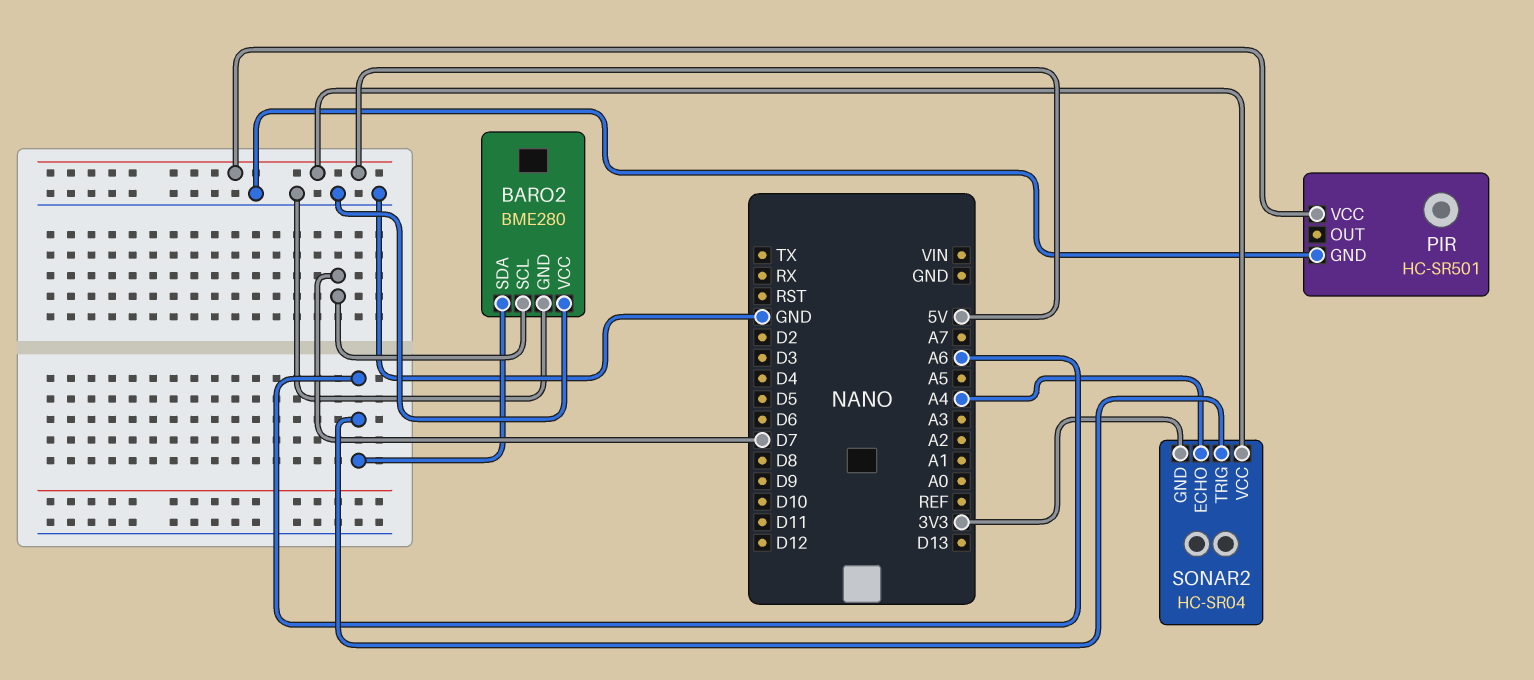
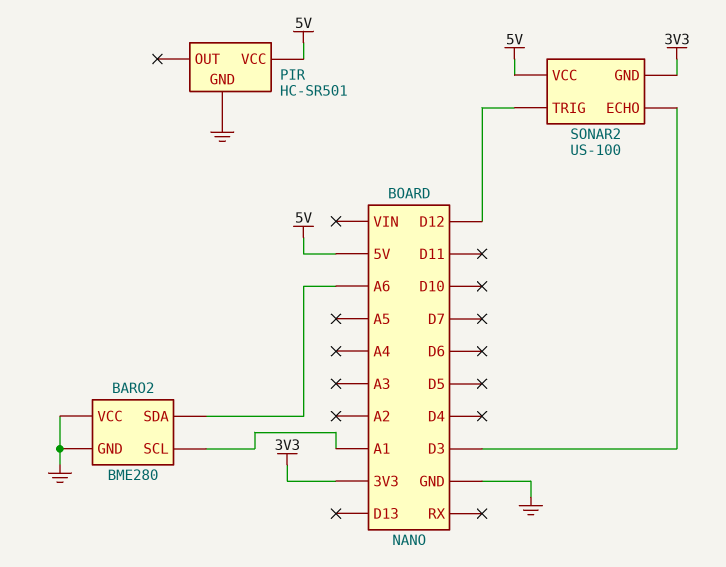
BARO2 pin SCL: D7 -> A1
SONAR2: HC-SR04 -> US-100
SONAR2 pin ECHO: A4 -> D3
SONAR2 pin TRIG: A6 -> D12

